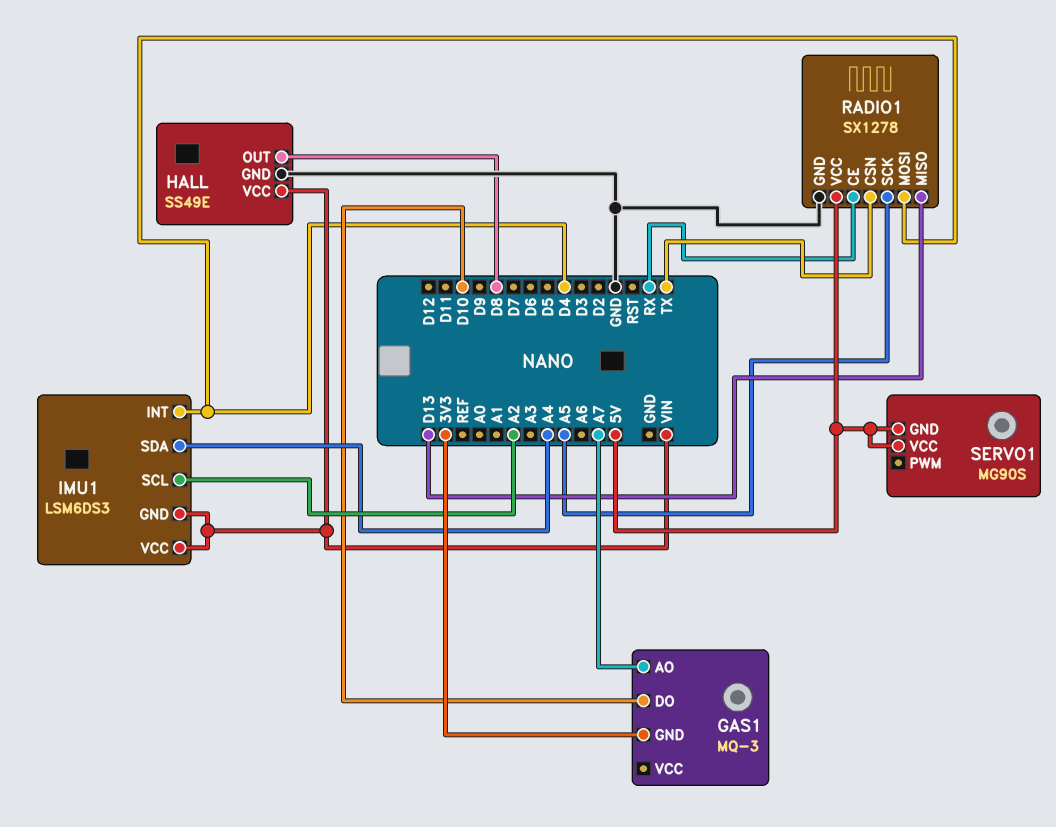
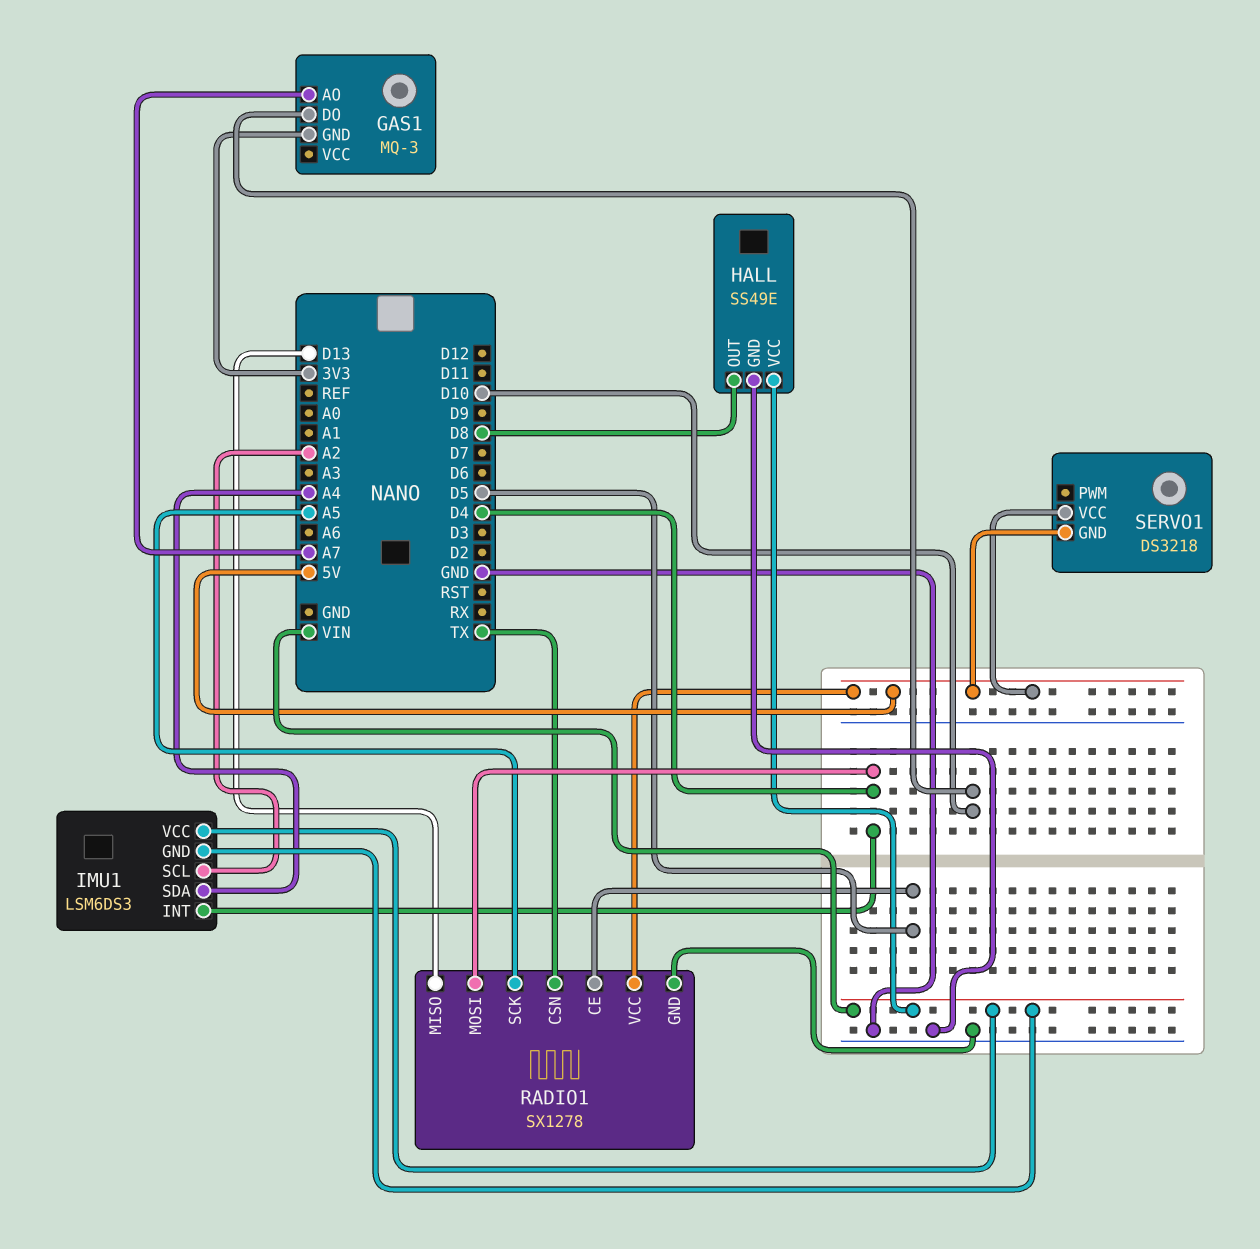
RADIO1 pin CE: RX -> D5
SERVO1: MG90S -> DS3218

